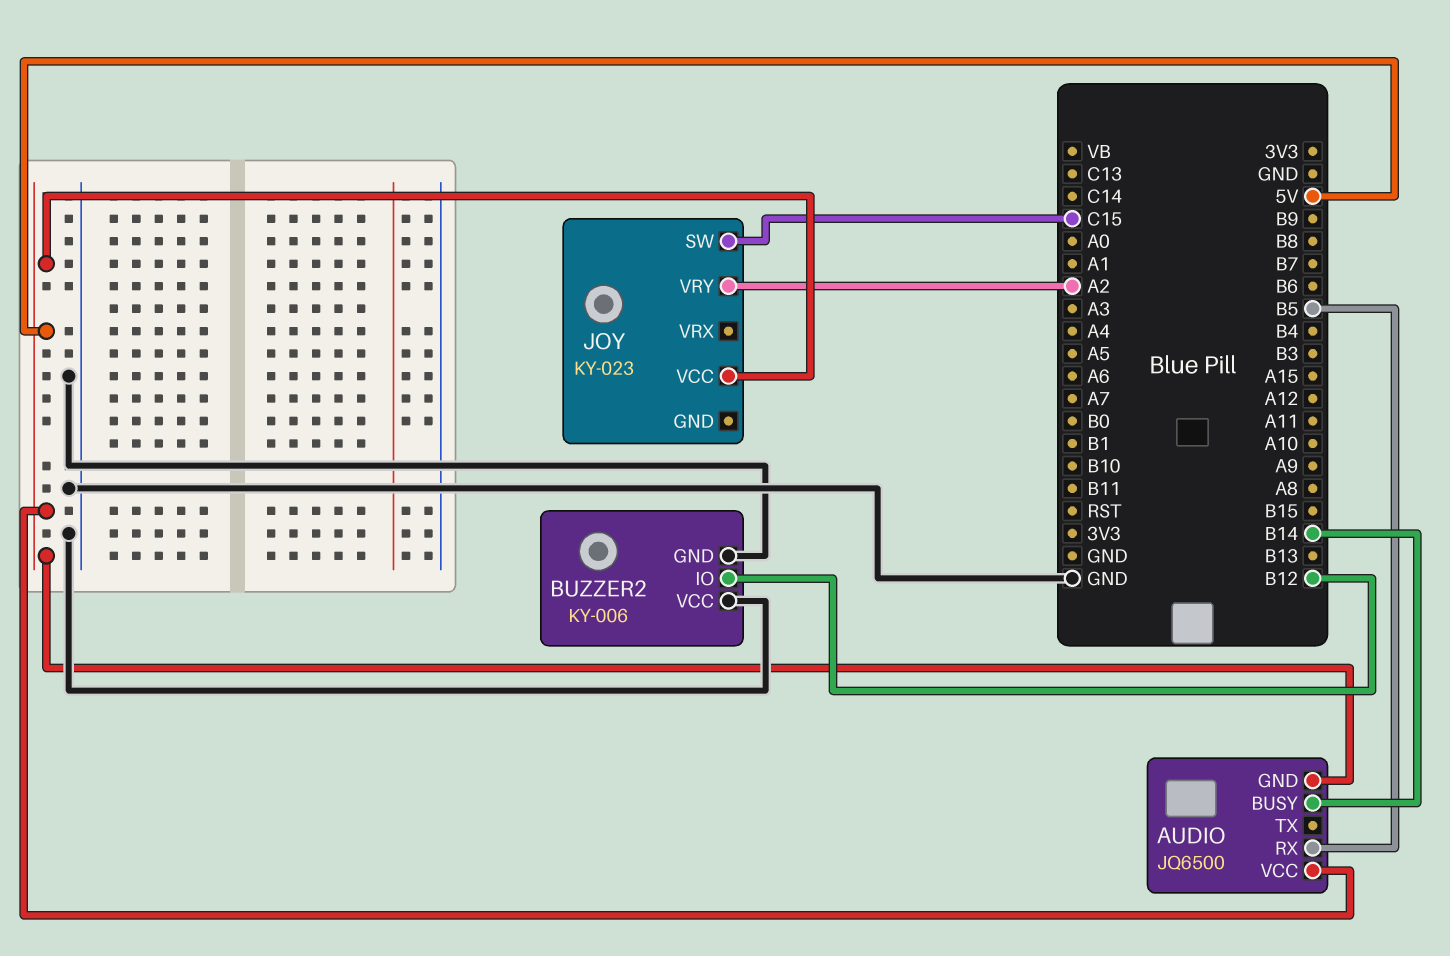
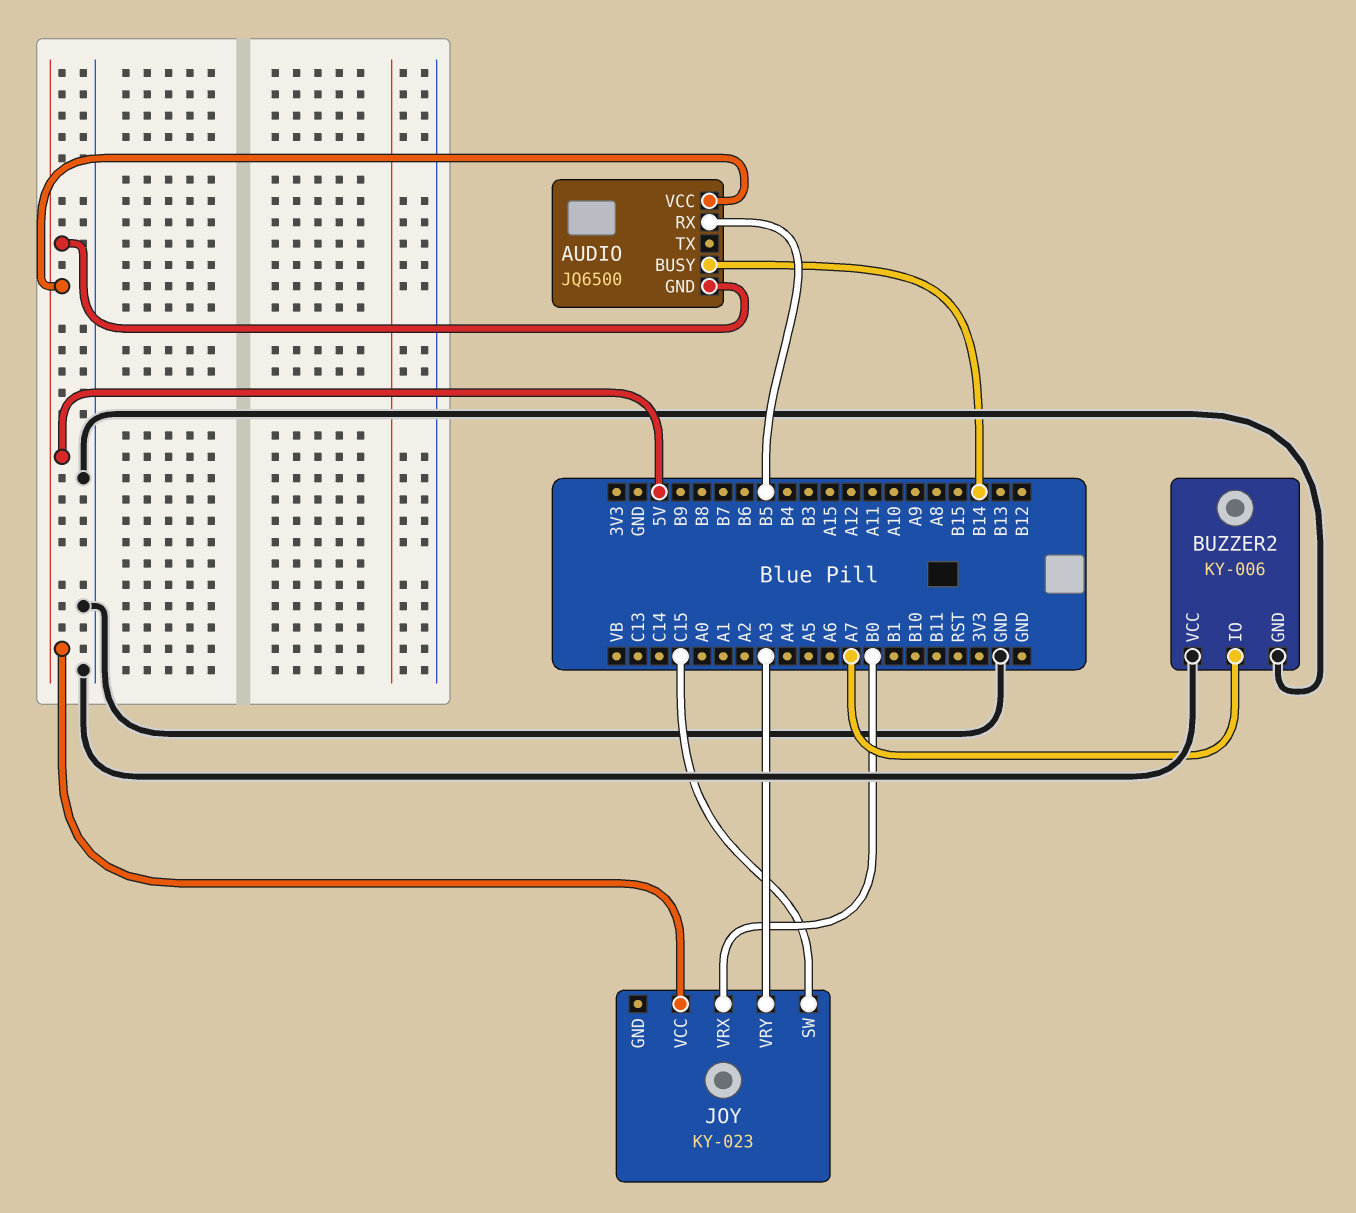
BUZZER2 pin IO: B12 -> A7
JOY pin VRX: none -> B0
JOY pin VRY: A2 -> A3

